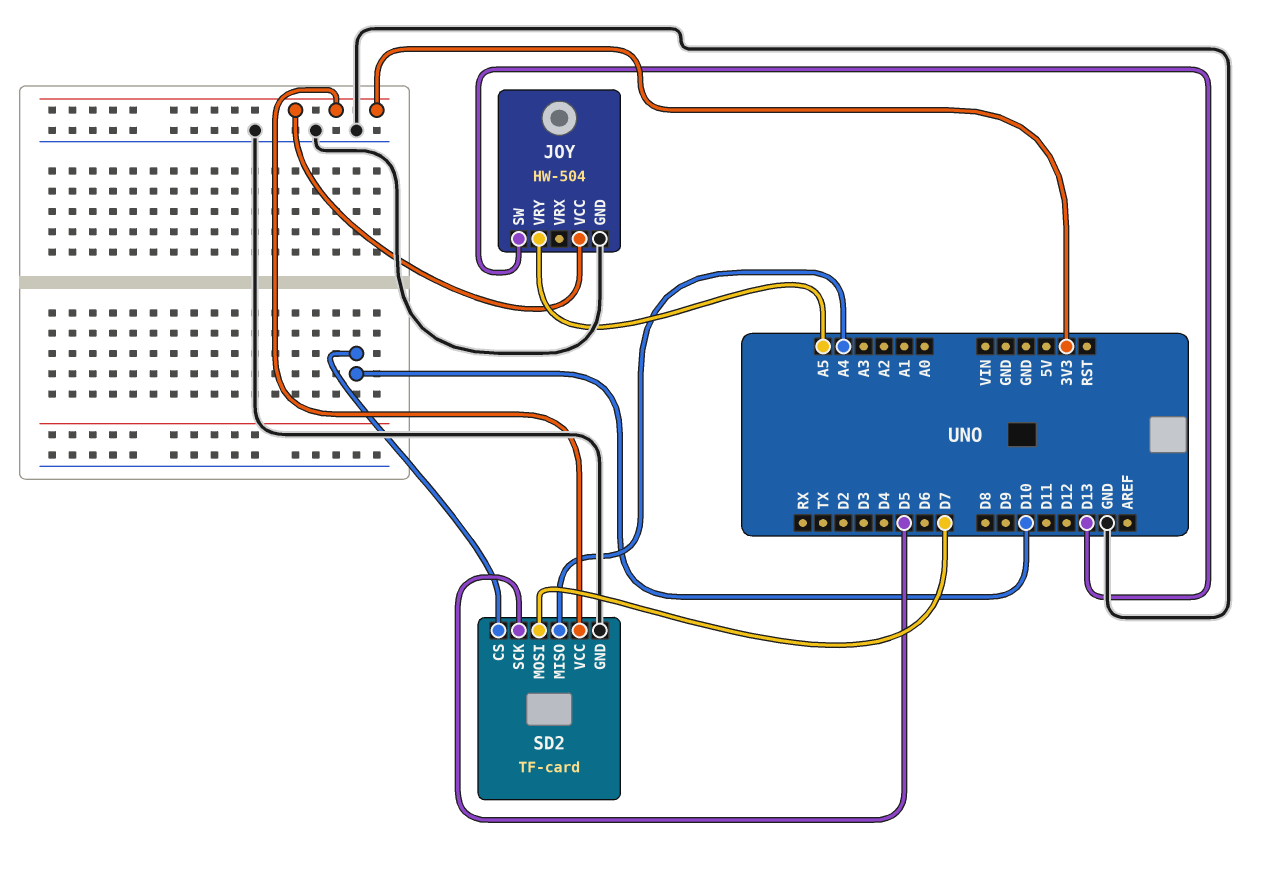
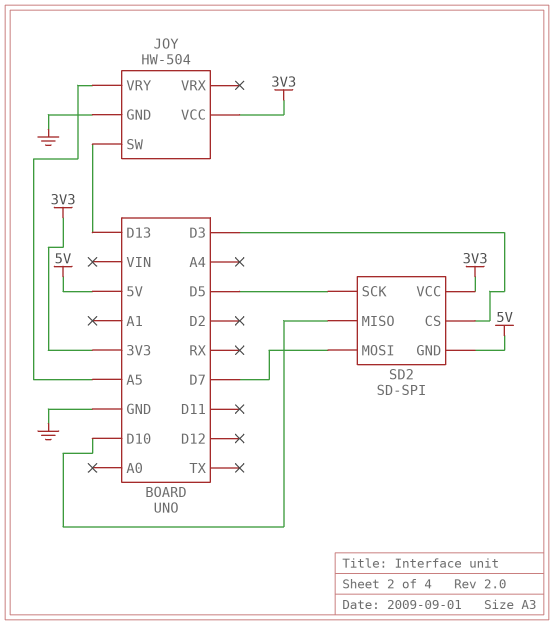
SD2: TF-card -> SD-SPI
SD2 pin CS: D10 -> D3
SD2 pin GND: GND -> 5V
SD2 pin MISO: A4 -> D10

